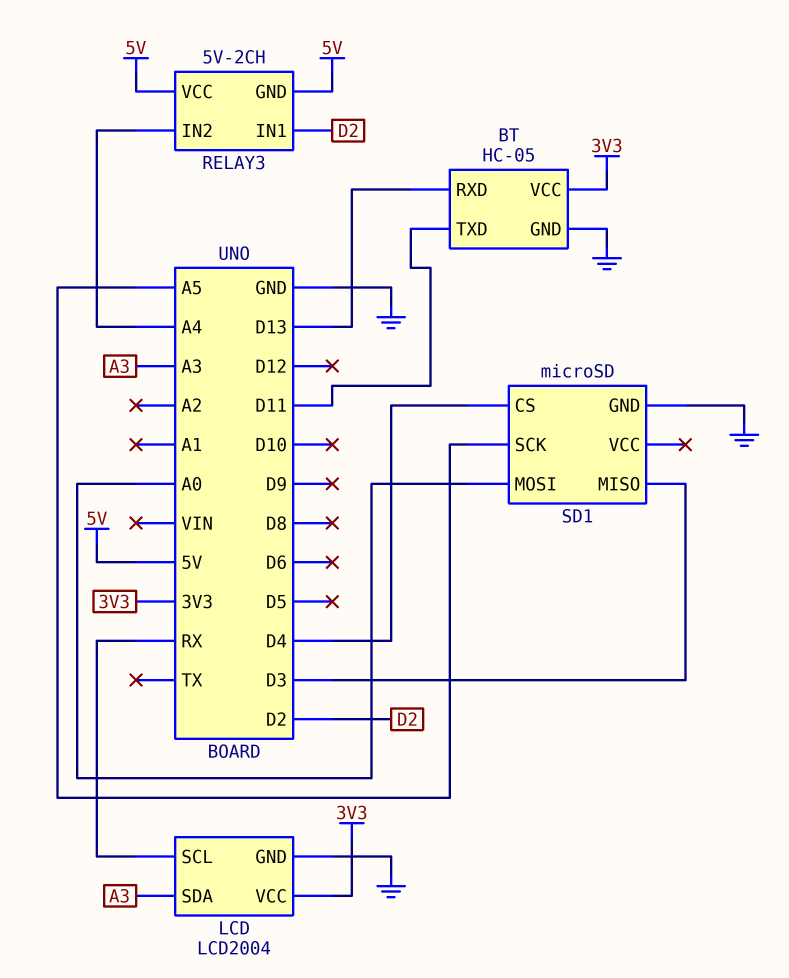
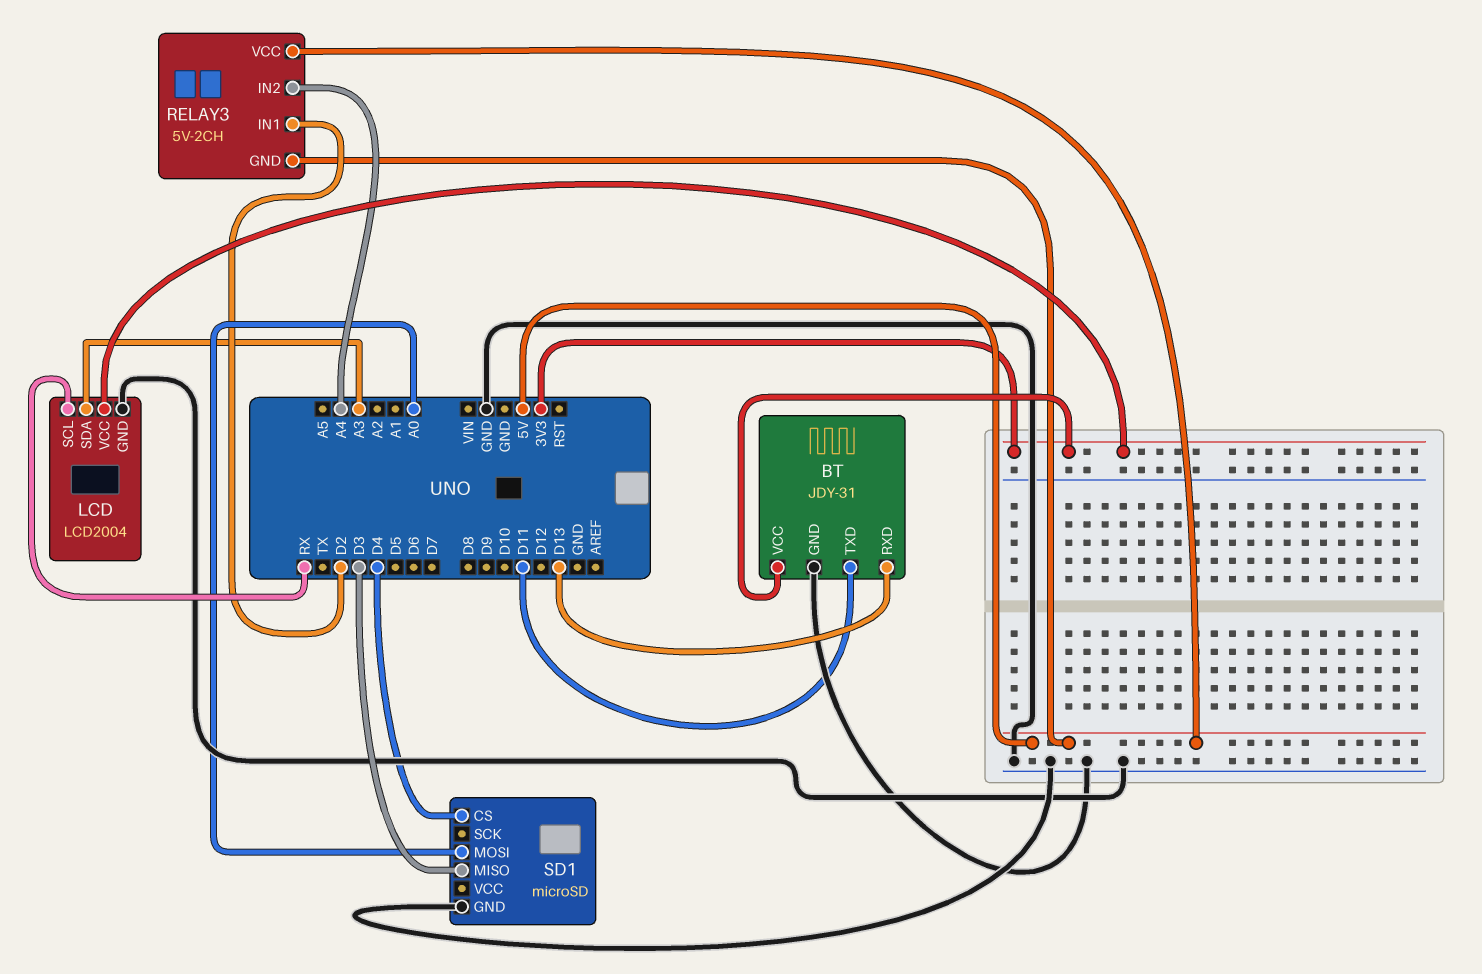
BT: HC-05 -> JDY-31
SD1 pin SCK: A5 -> none

